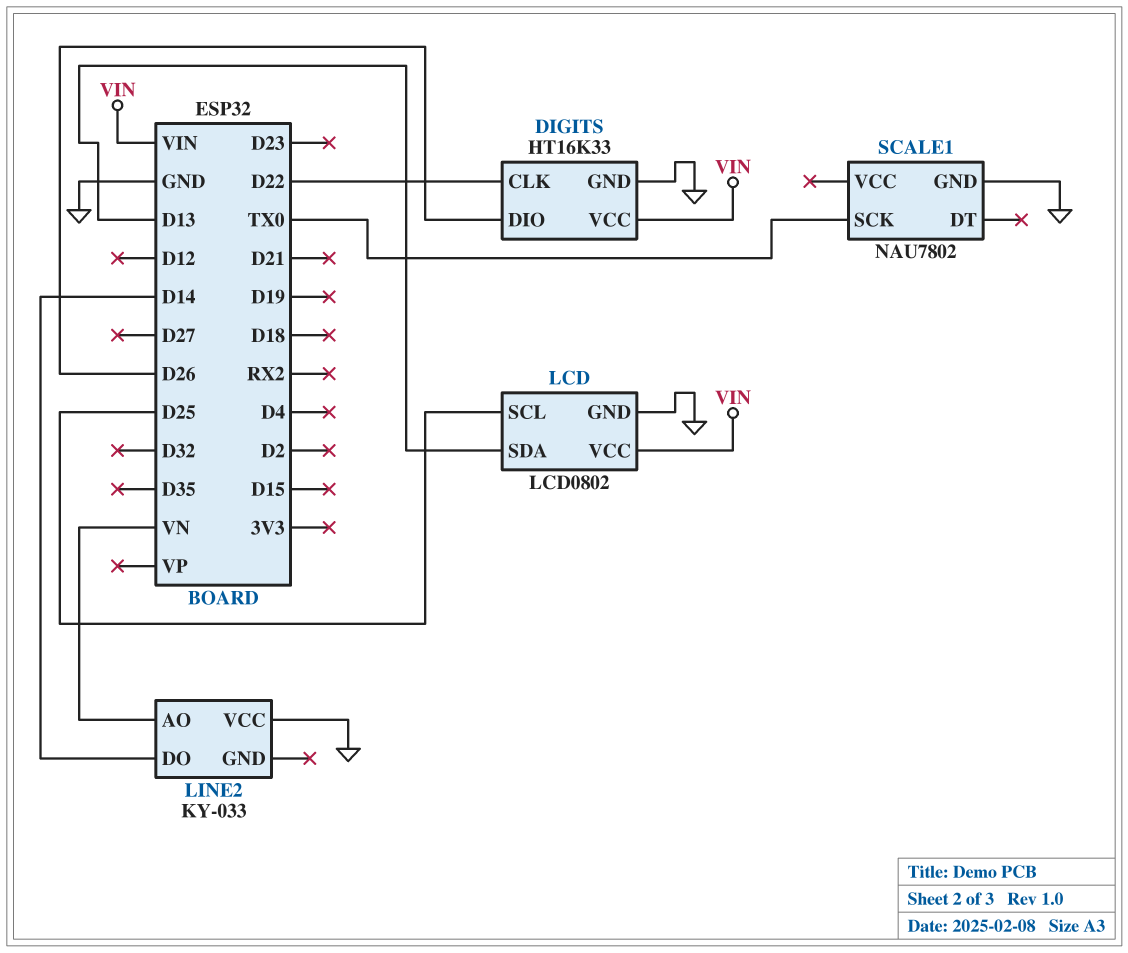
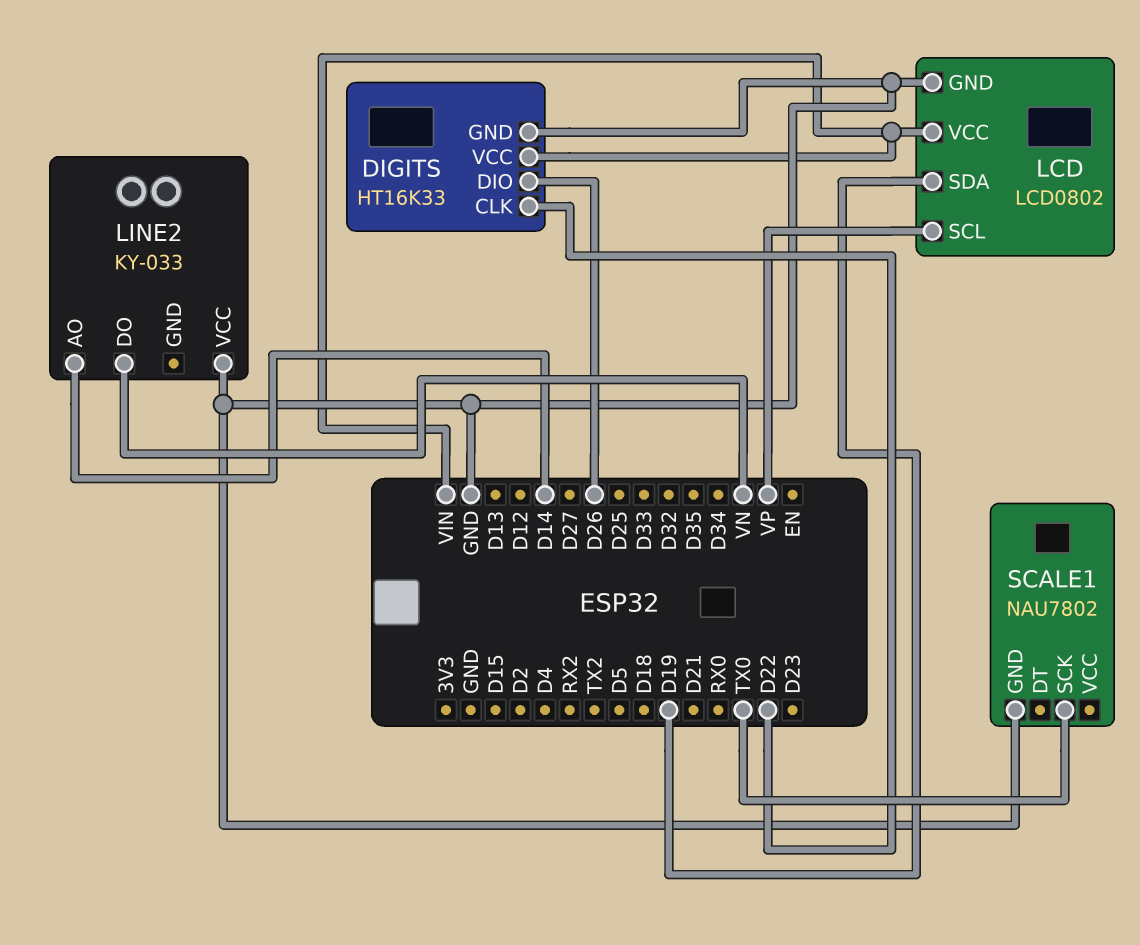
LCD pin SCL: D25 -> VP
LCD pin SDA: D13 -> D19
LINE2 pin AO: VN -> D14
LINE2 pin DO: D14 -> VN

